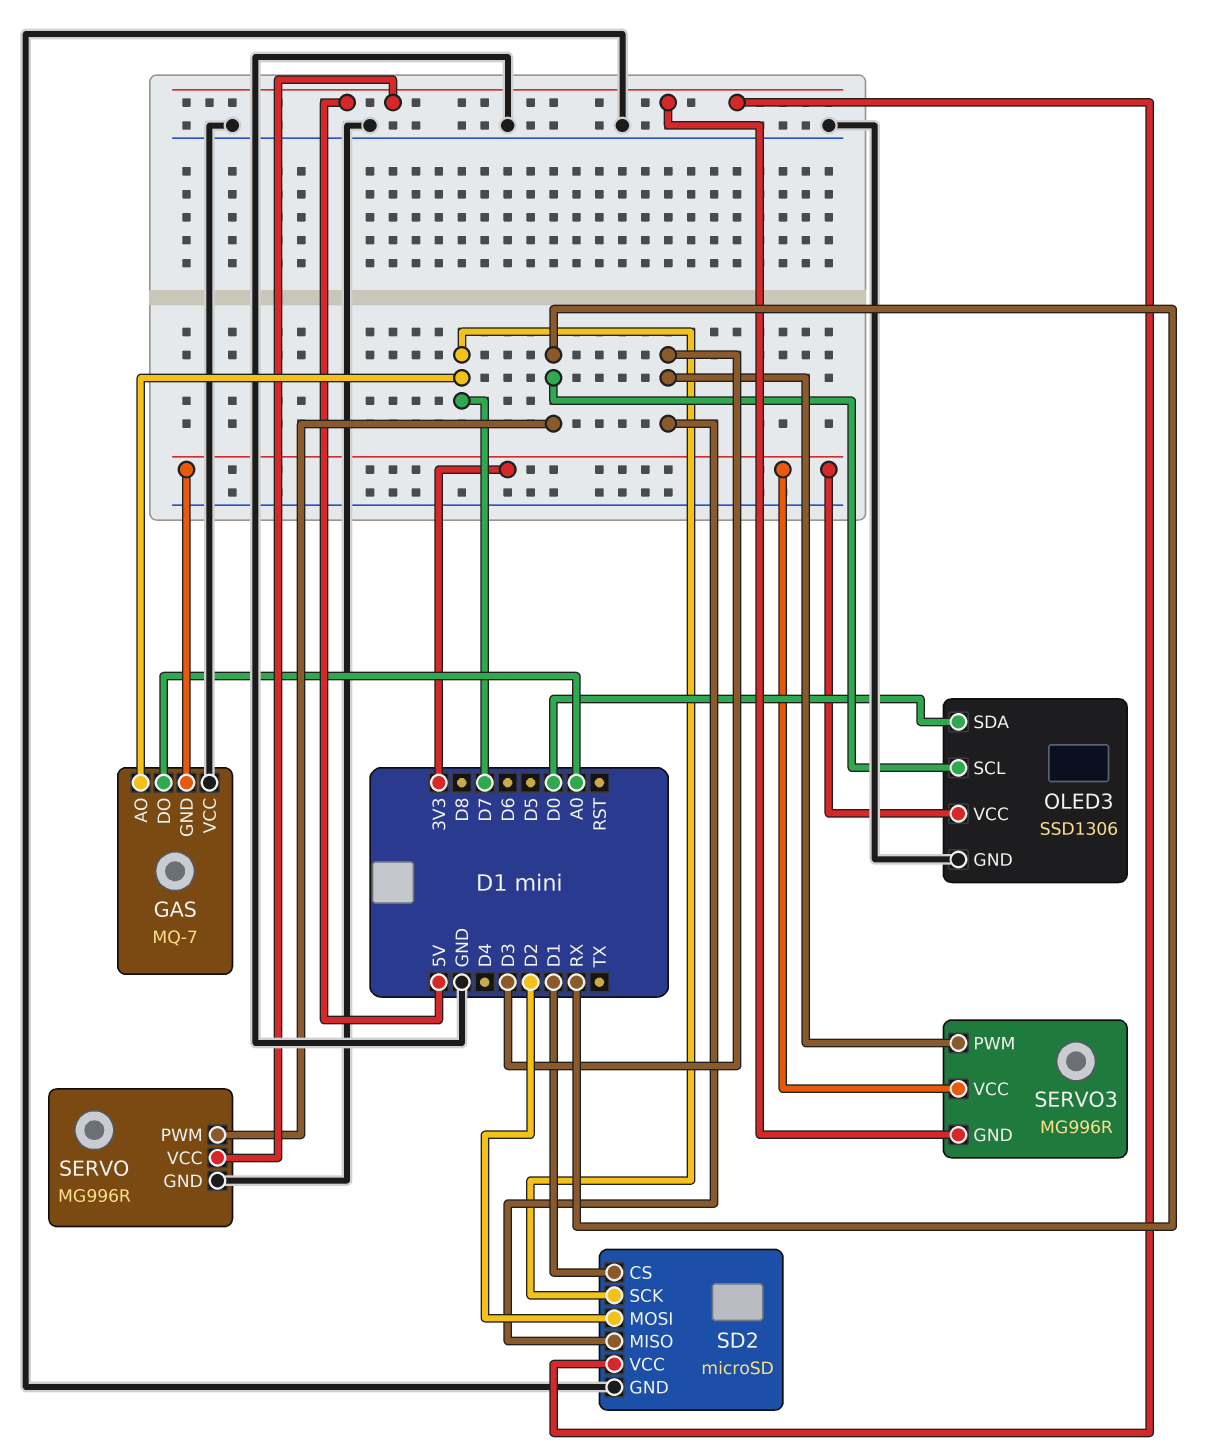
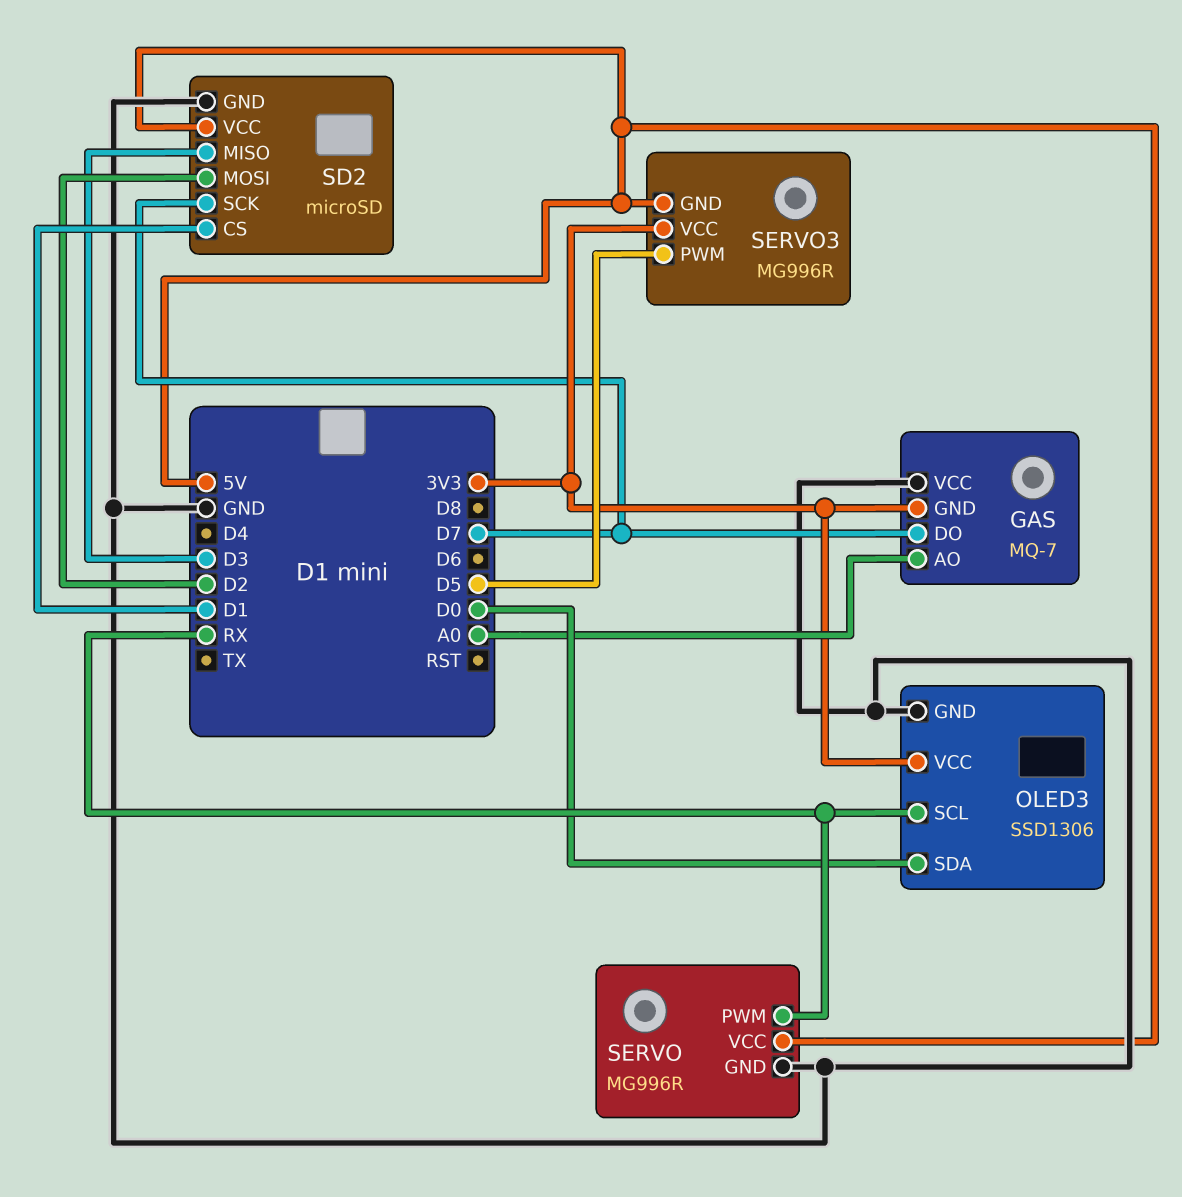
GAS pin AO: D7 -> A0
GAS pin DO: A0 -> D7
SERVO3 pin PWM: D3 -> D5

